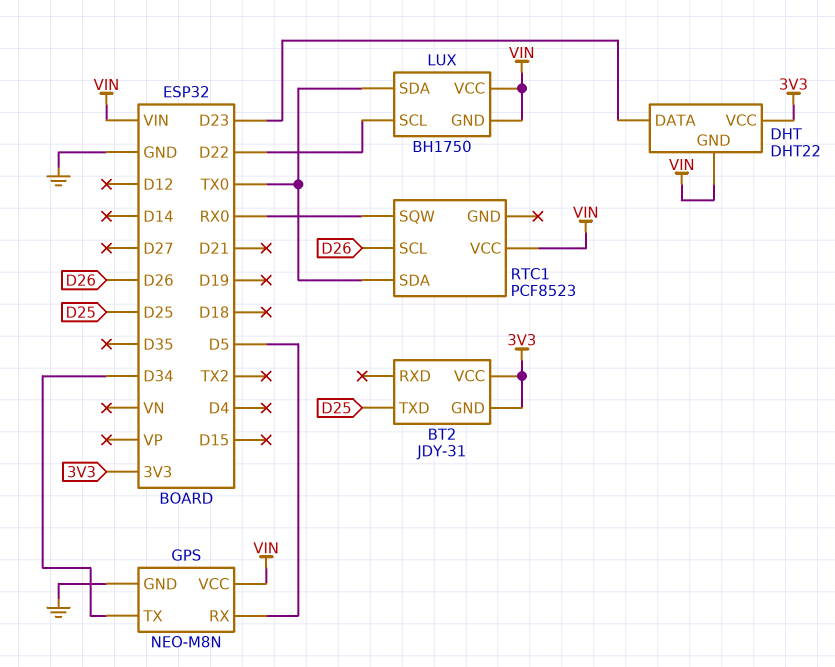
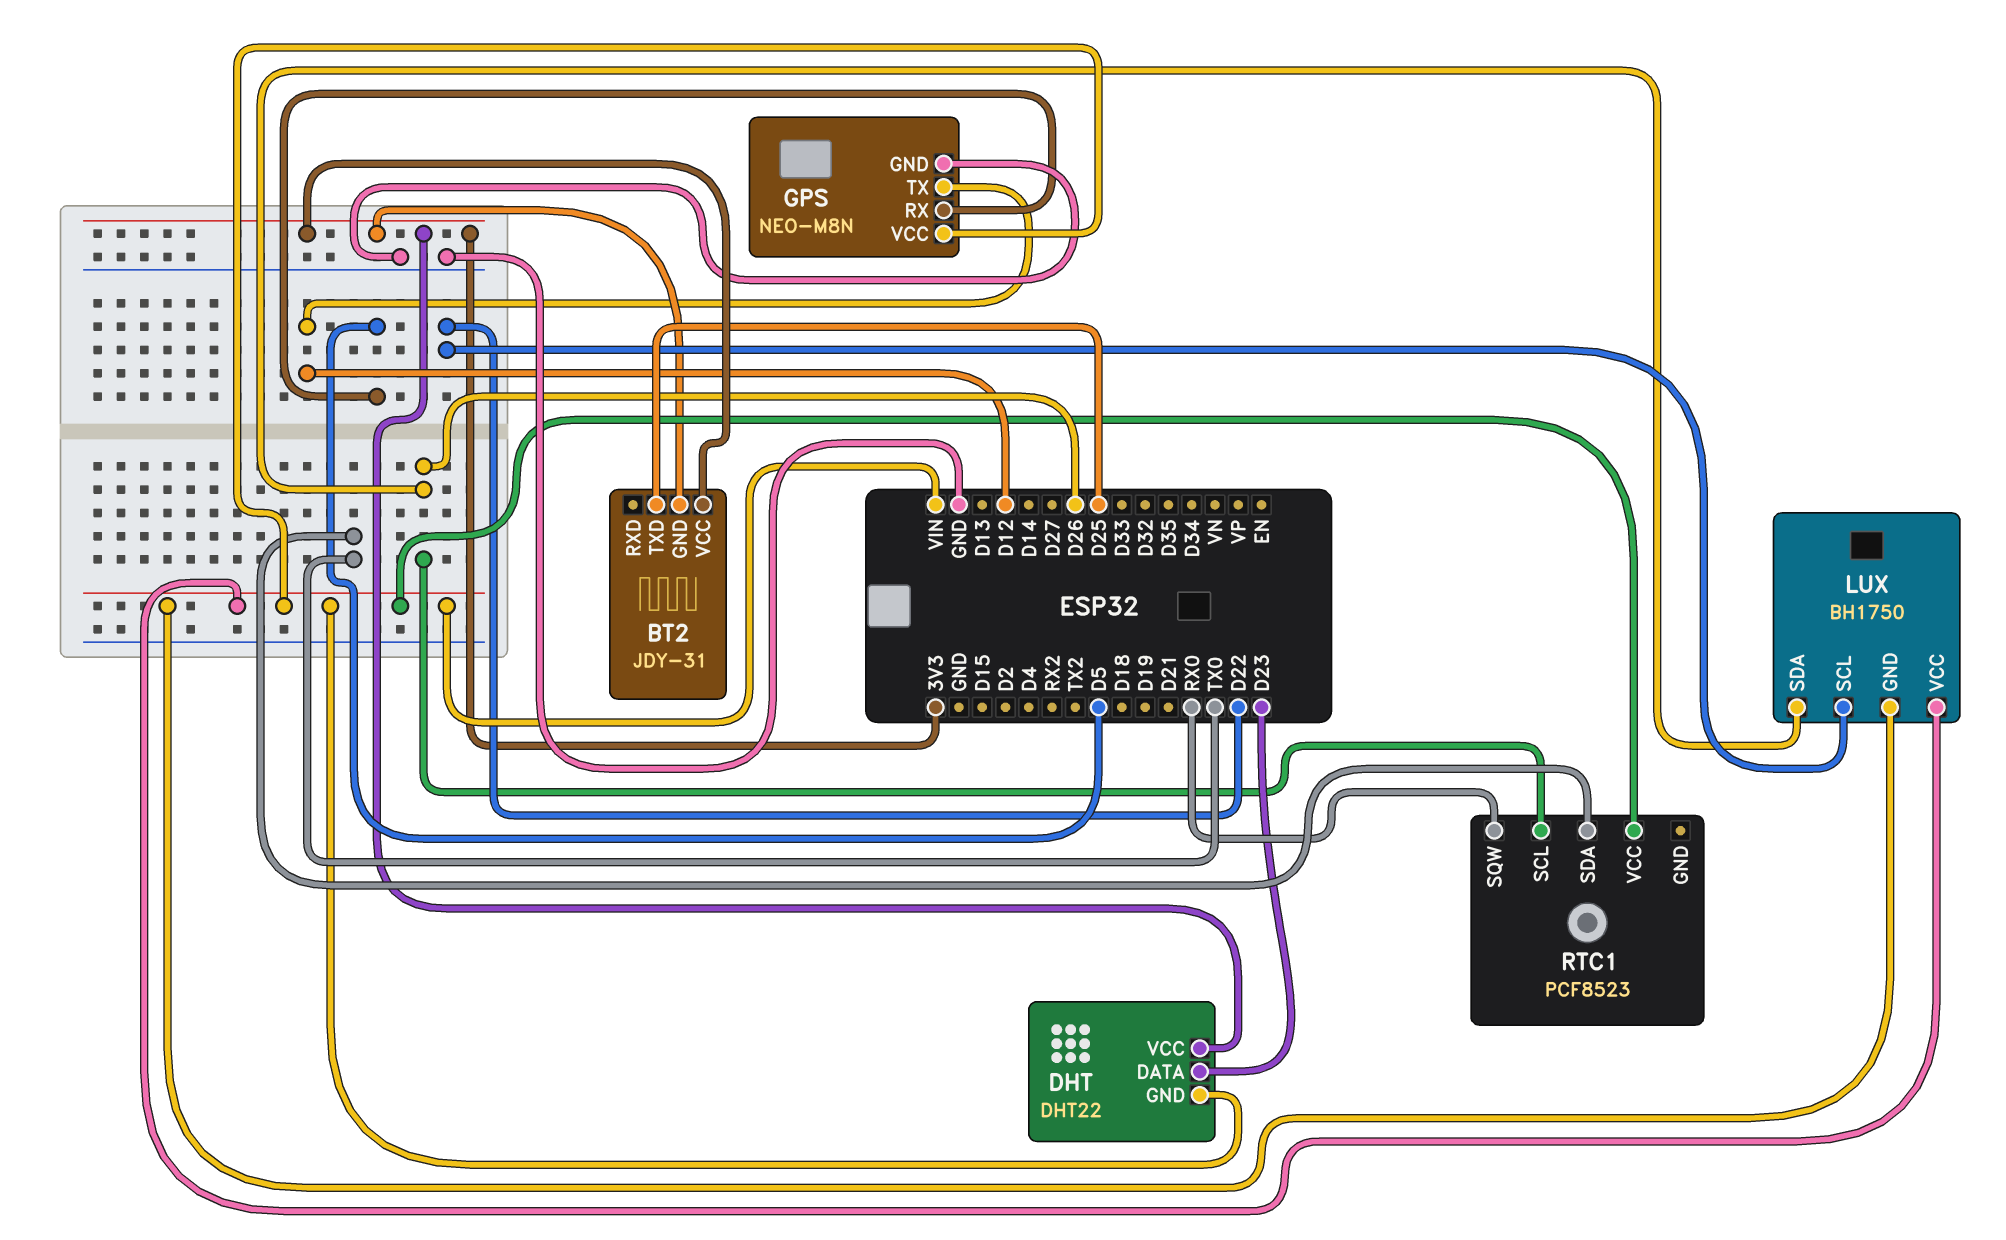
GPS pin TX: D34 -> D12
LUX pin SDA: TX0 -> D26

